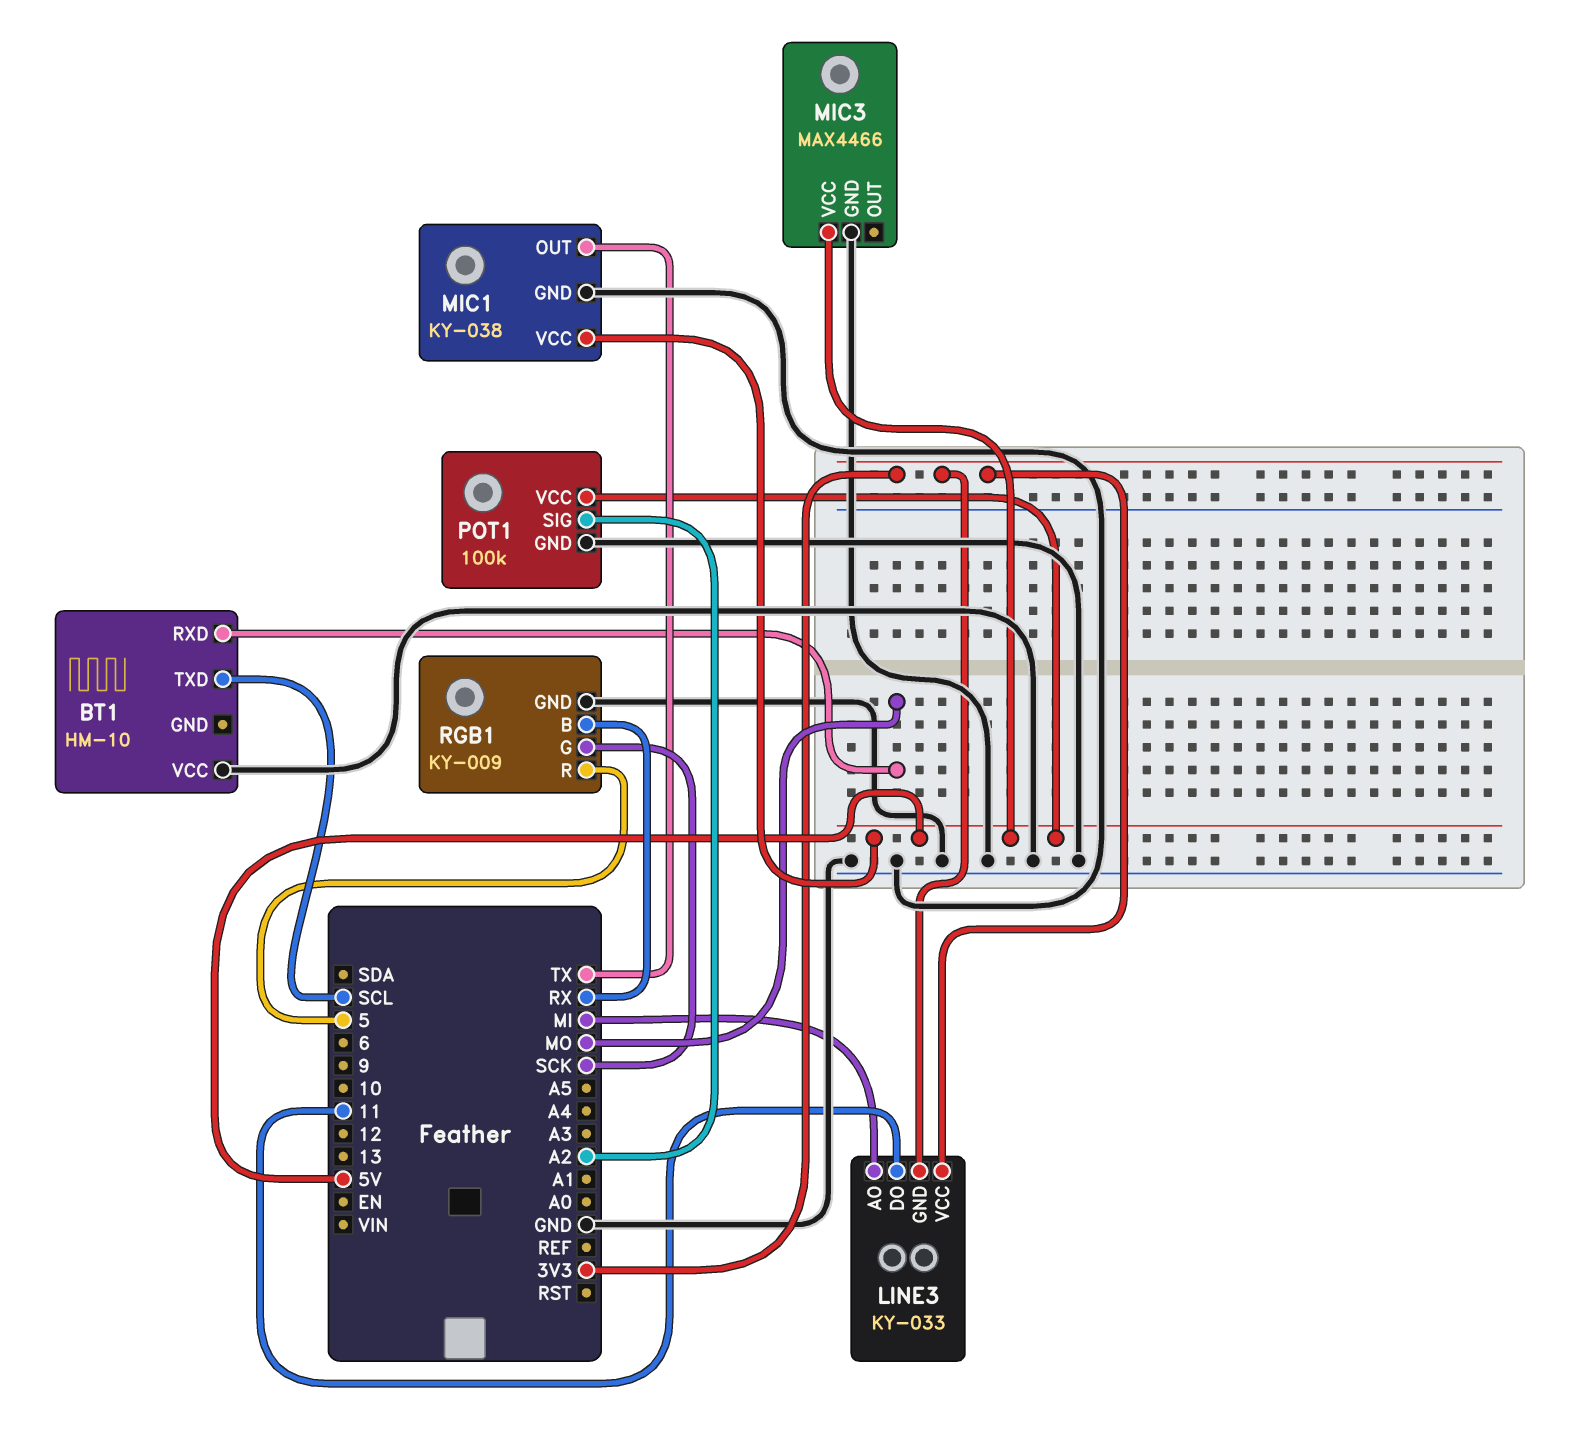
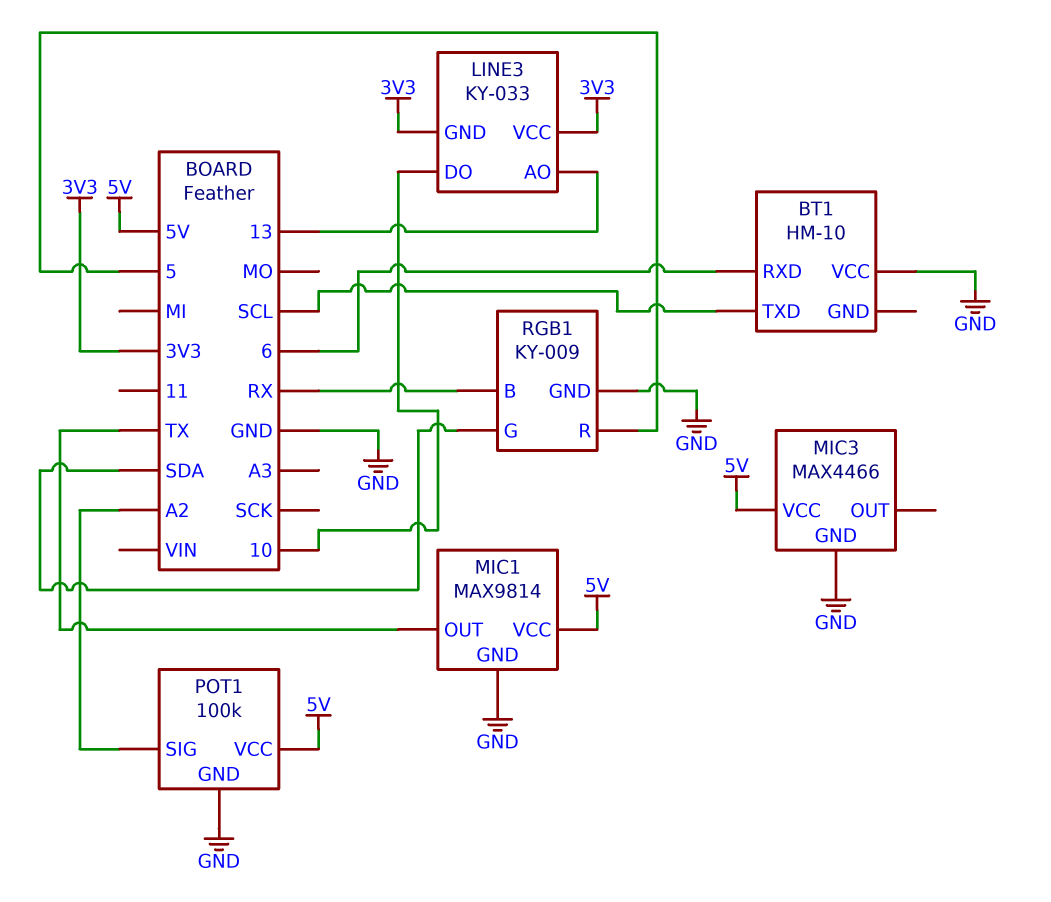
BT1 pin RXD: MO -> 6
LINE3 pin AO: MI -> 13
LINE3 pin DO: 11 -> 10
MIC1: KY-038 -> MAX9814
RGB1 pin G: SCK -> SDA

